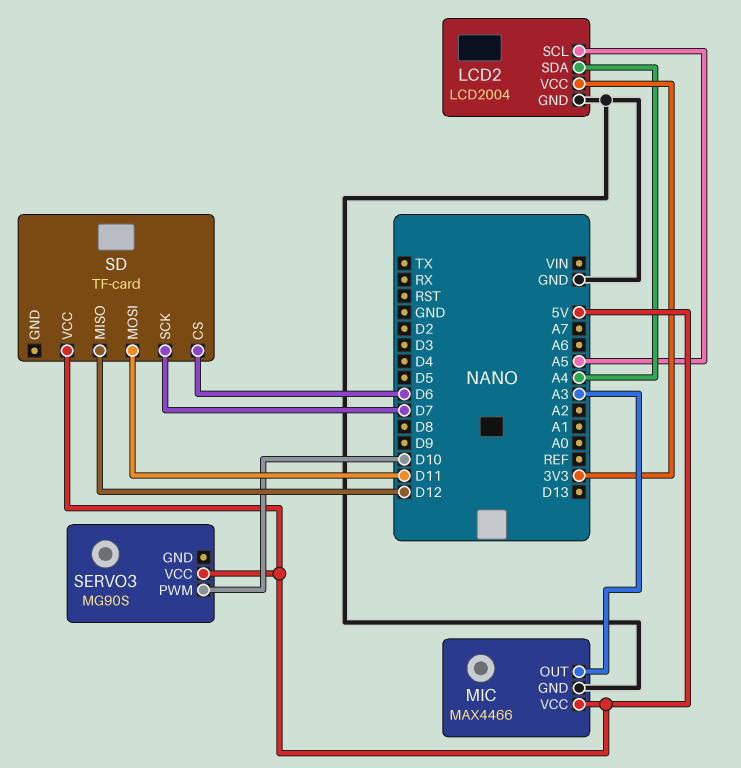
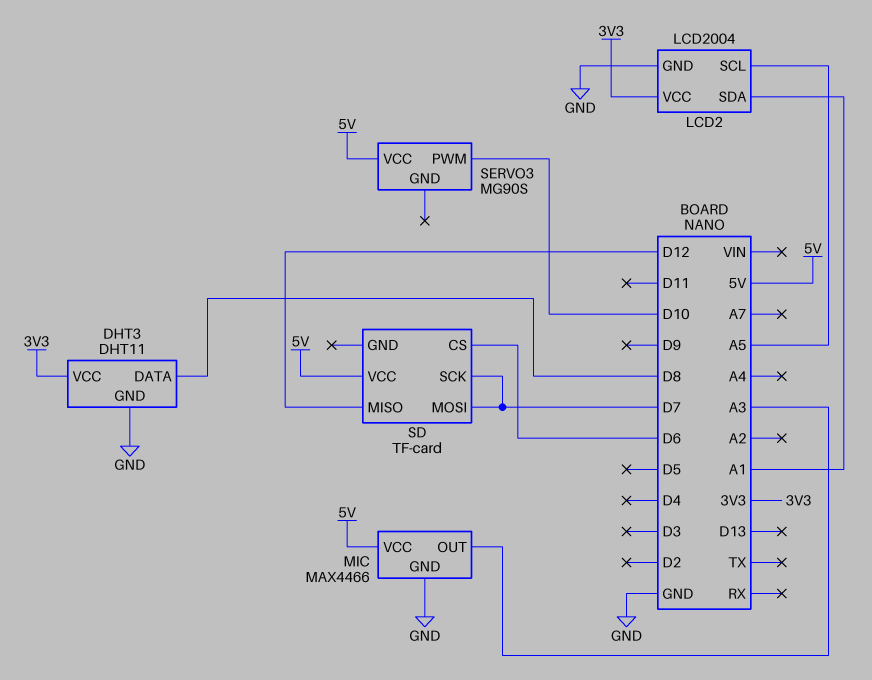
DHT3: none -> DHT11
DHT3 pin DATA: none -> D8
DHT3 pin GND: none -> GND
DHT3 pin VCC: none -> 3V3
LCD2 pin SDA: A4 -> A1
SD pin MOSI: D11 -> D7

